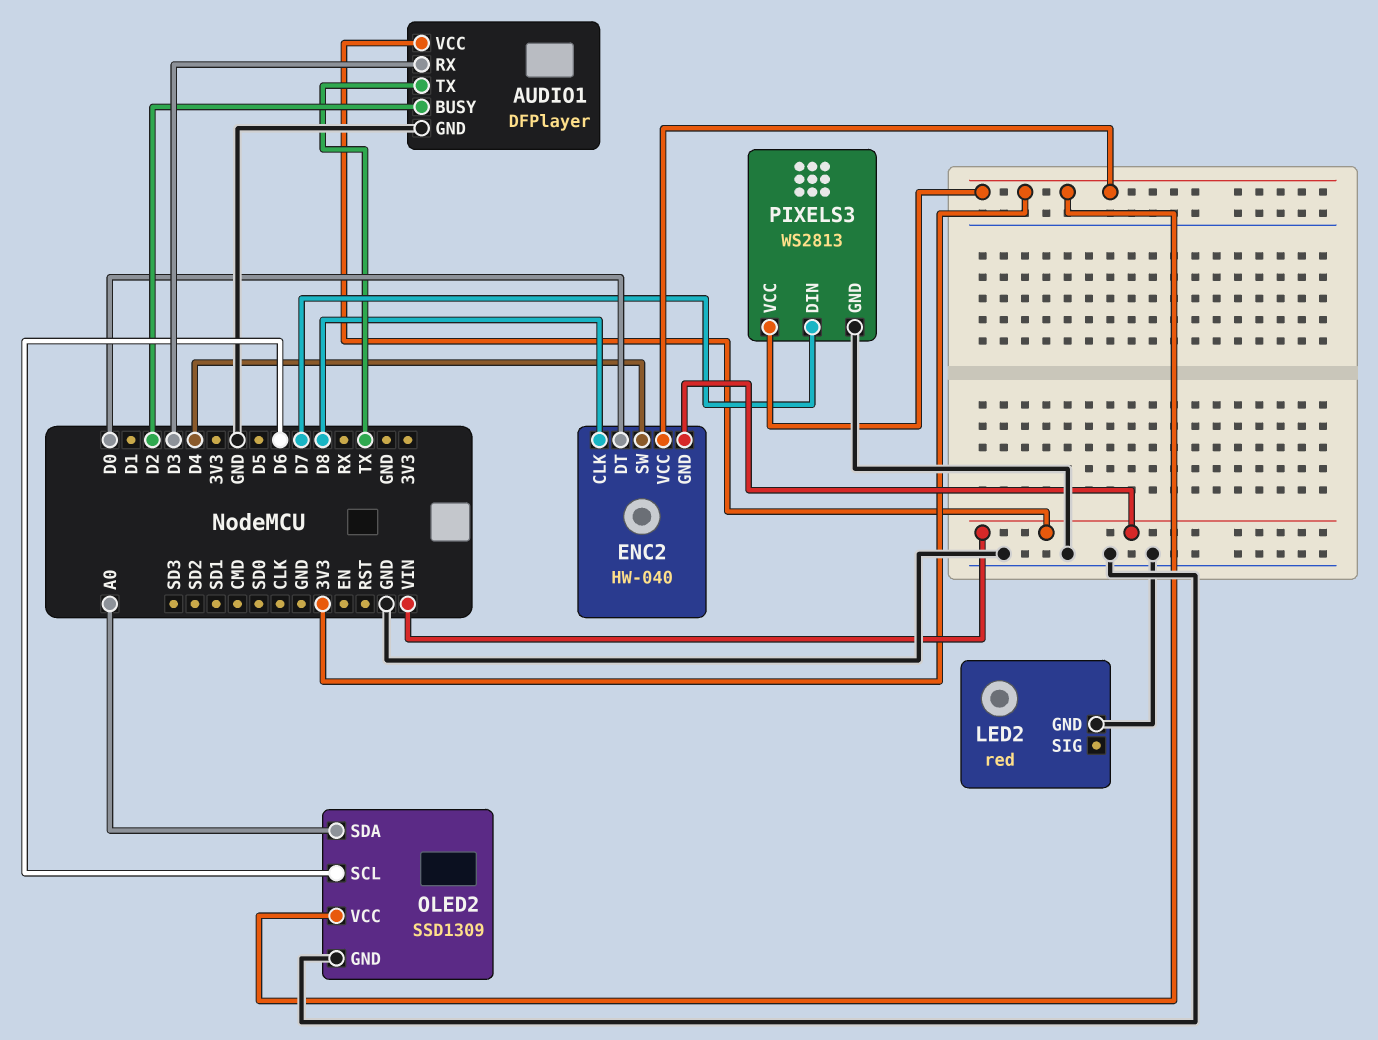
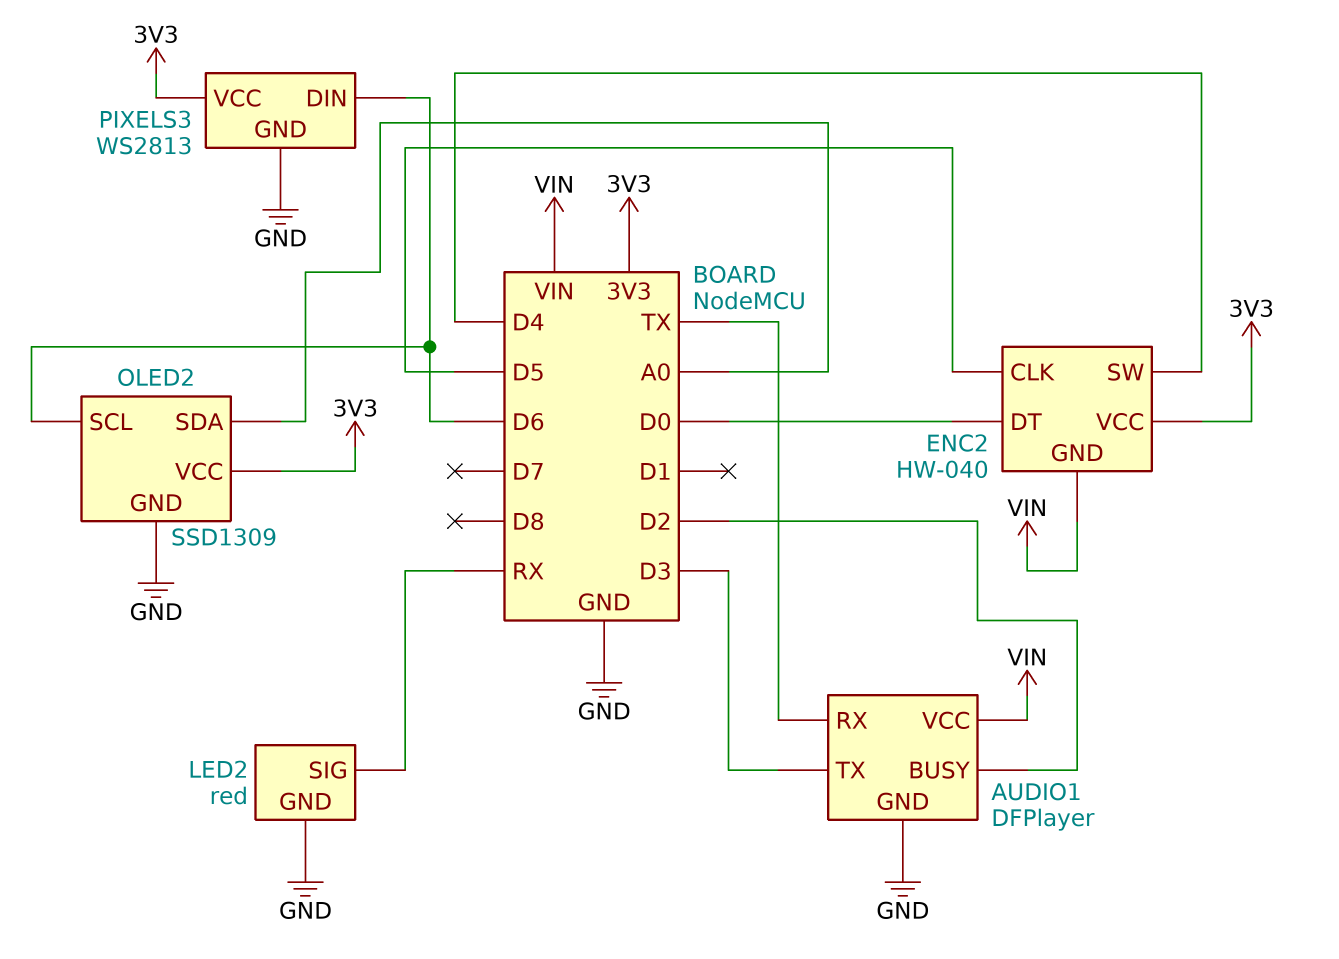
AUDIO1 pin RX: D3 -> TX
AUDIO1 pin TX: TX -> D3
ENC2 pin CLK: D8 -> D5
LED2 pin SIG: none -> RX
PIXELS3 pin DIN: D7 -> D6

